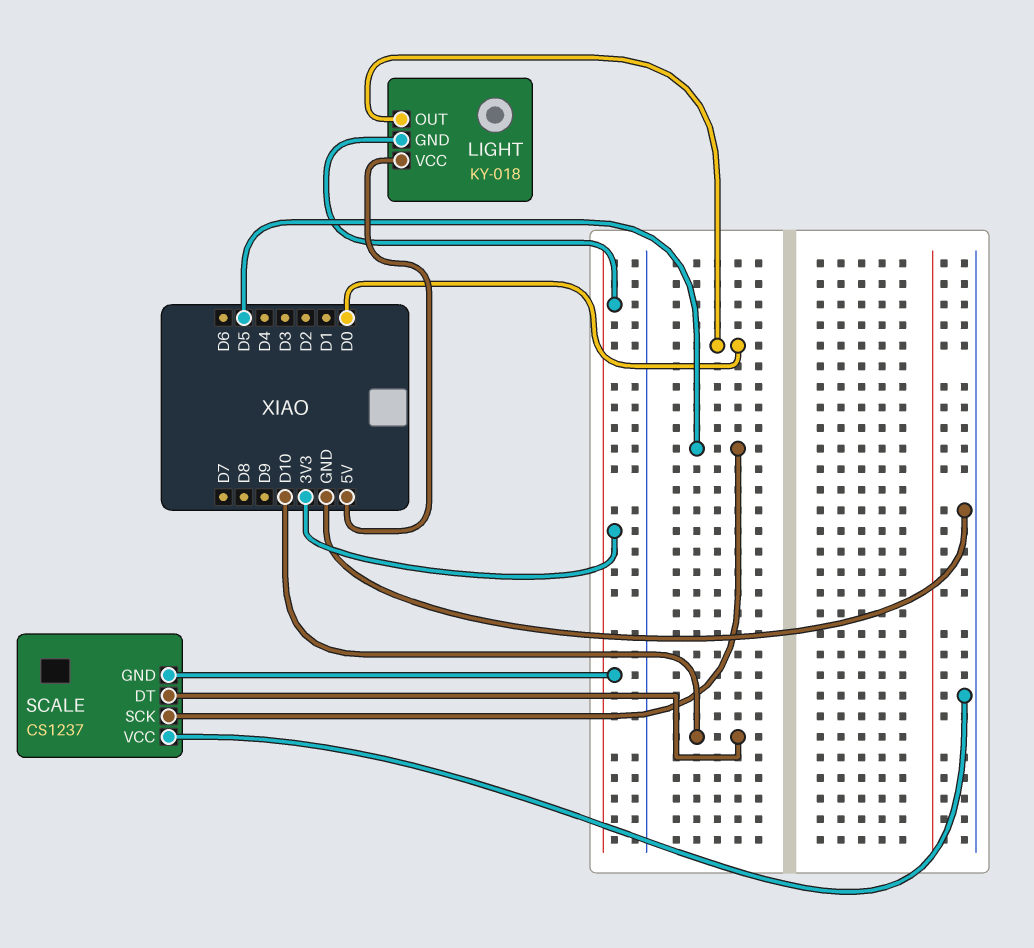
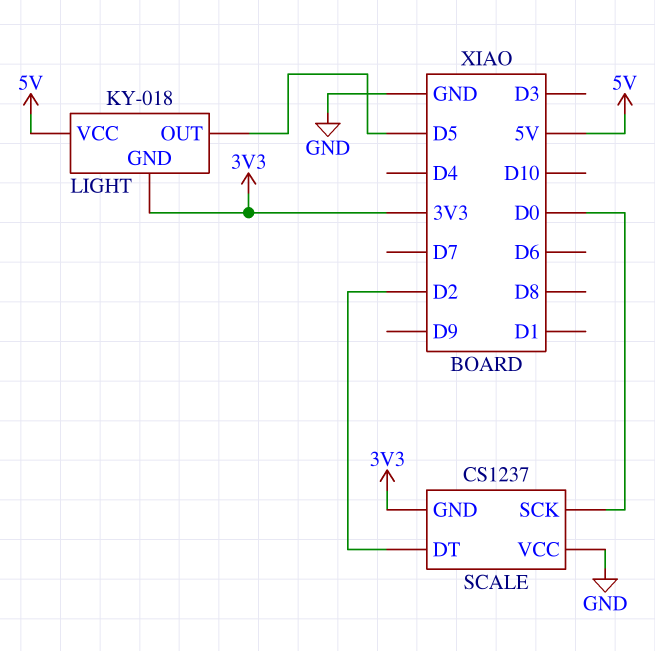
LIGHT pin OUT: D0 -> D5
SCALE pin DT: D10 -> D2
SCALE pin SCK: D5 -> D0

